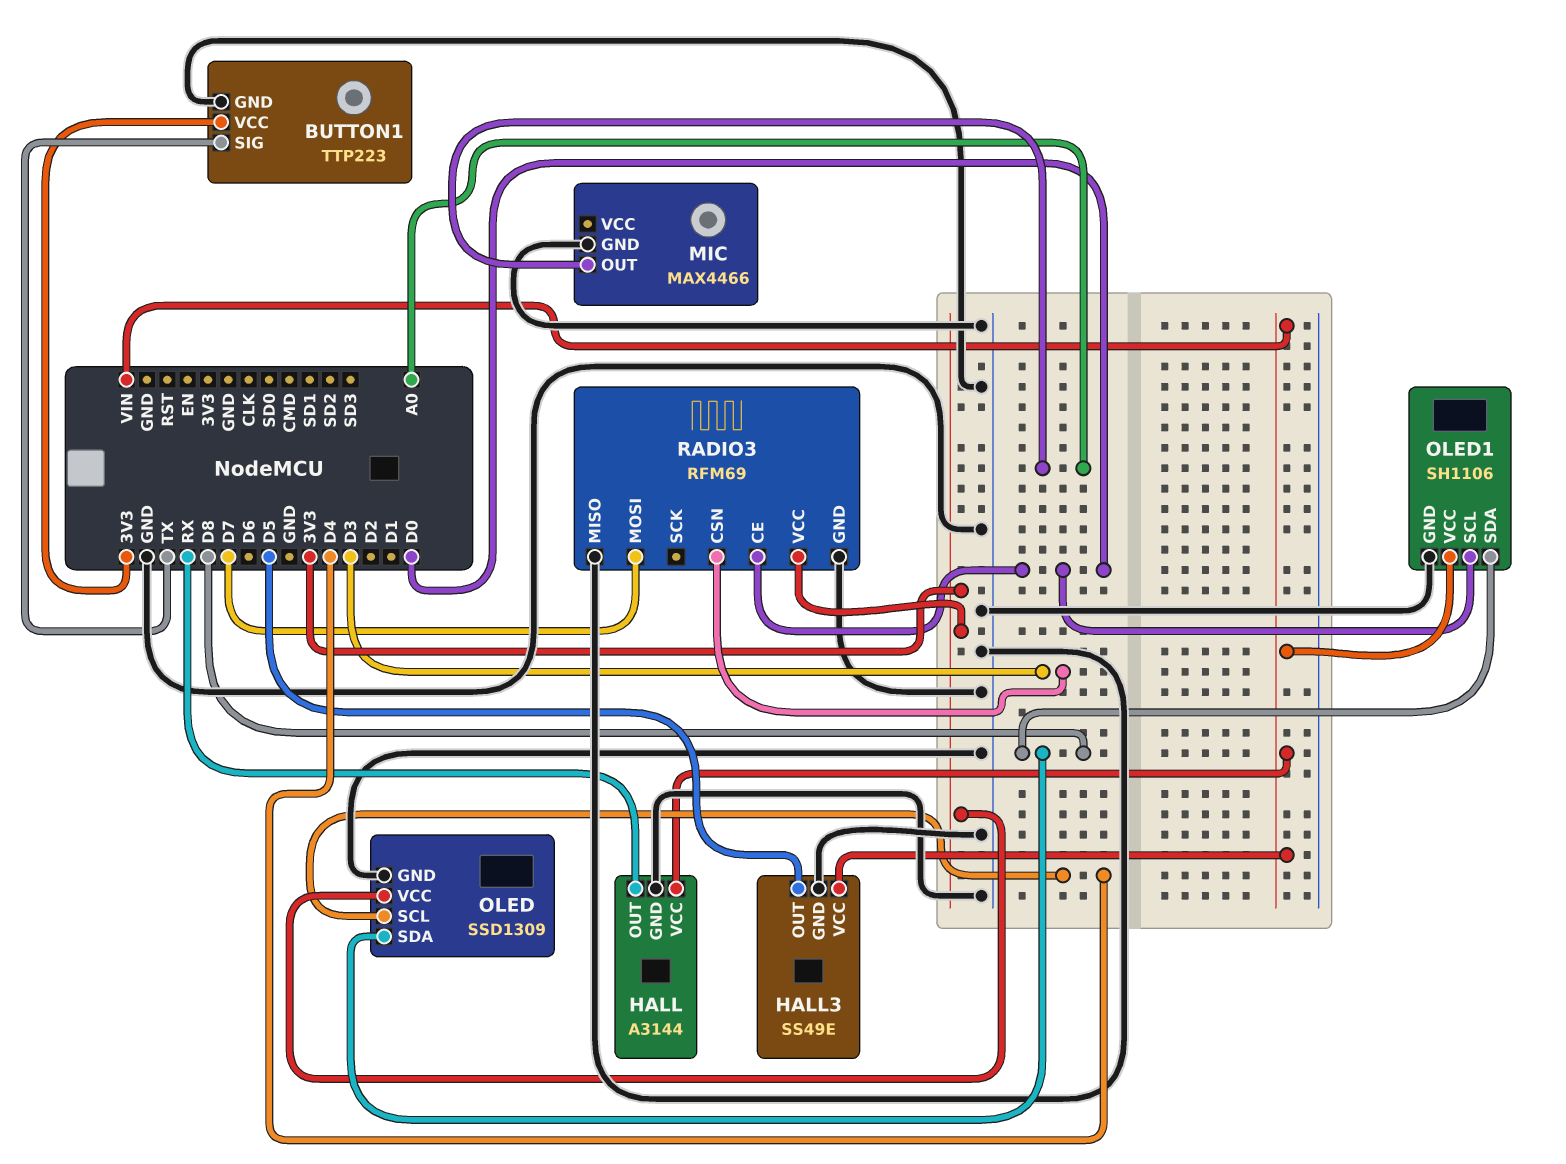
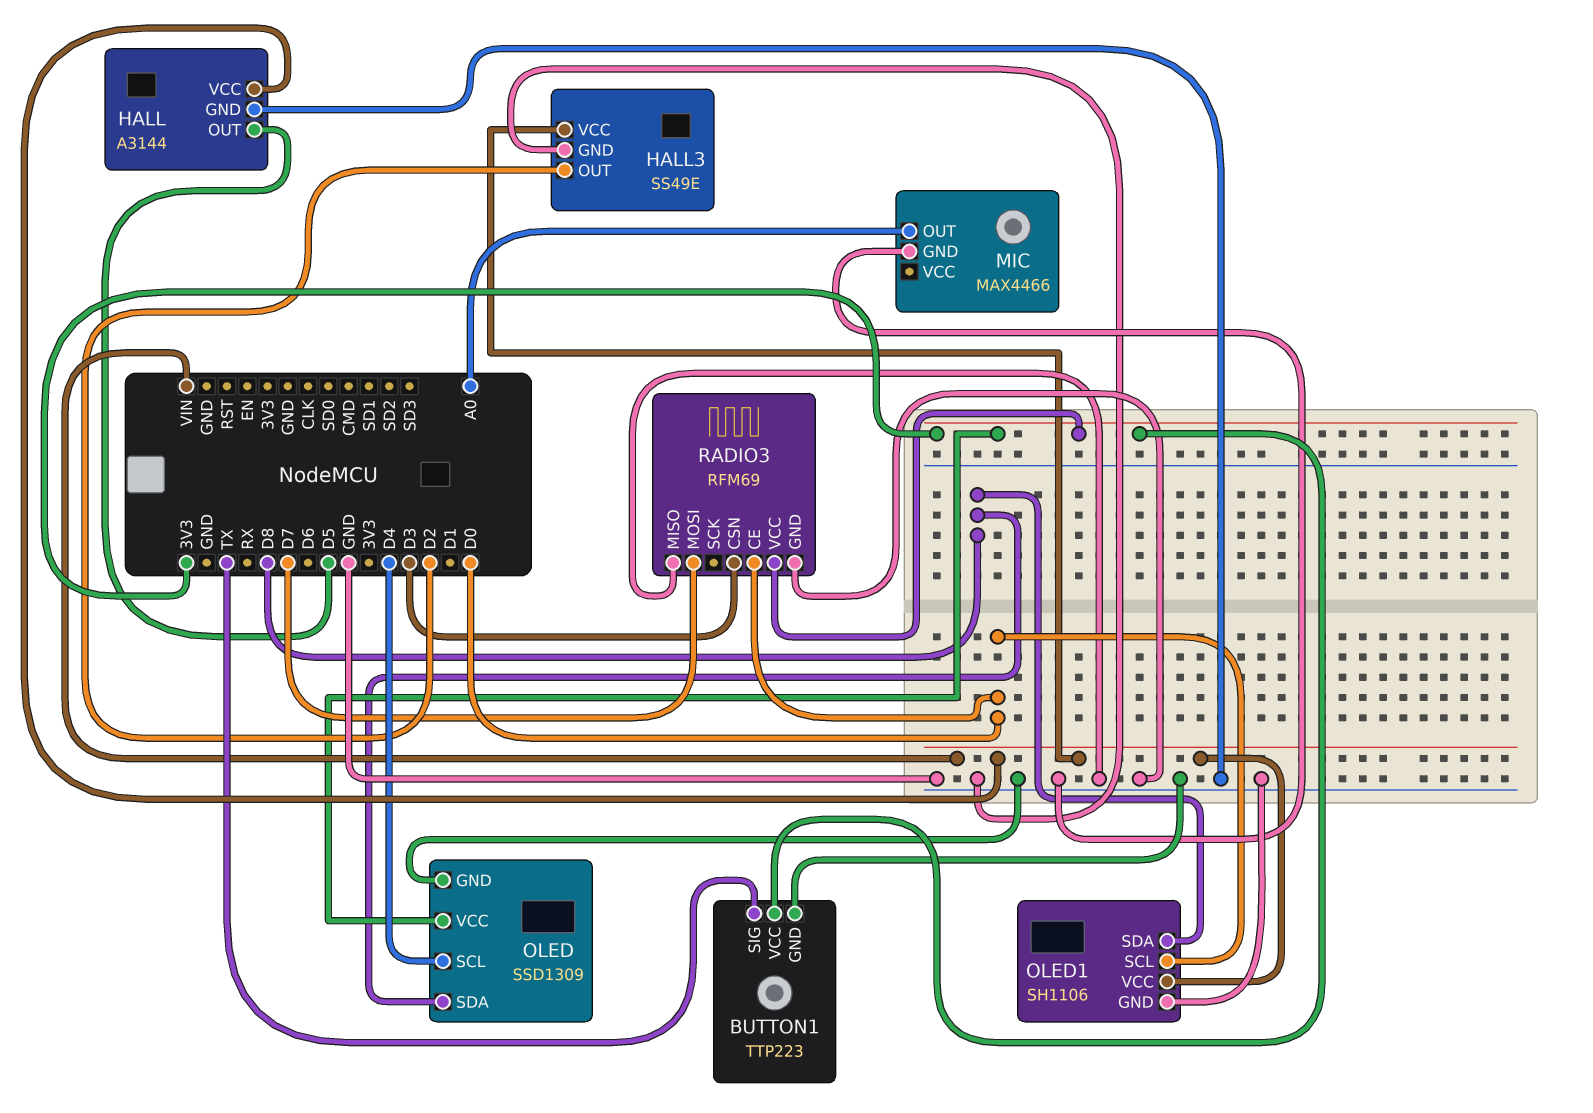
HALL pin OUT: RX -> D5
HALL3 pin OUT: D5 -> D2

